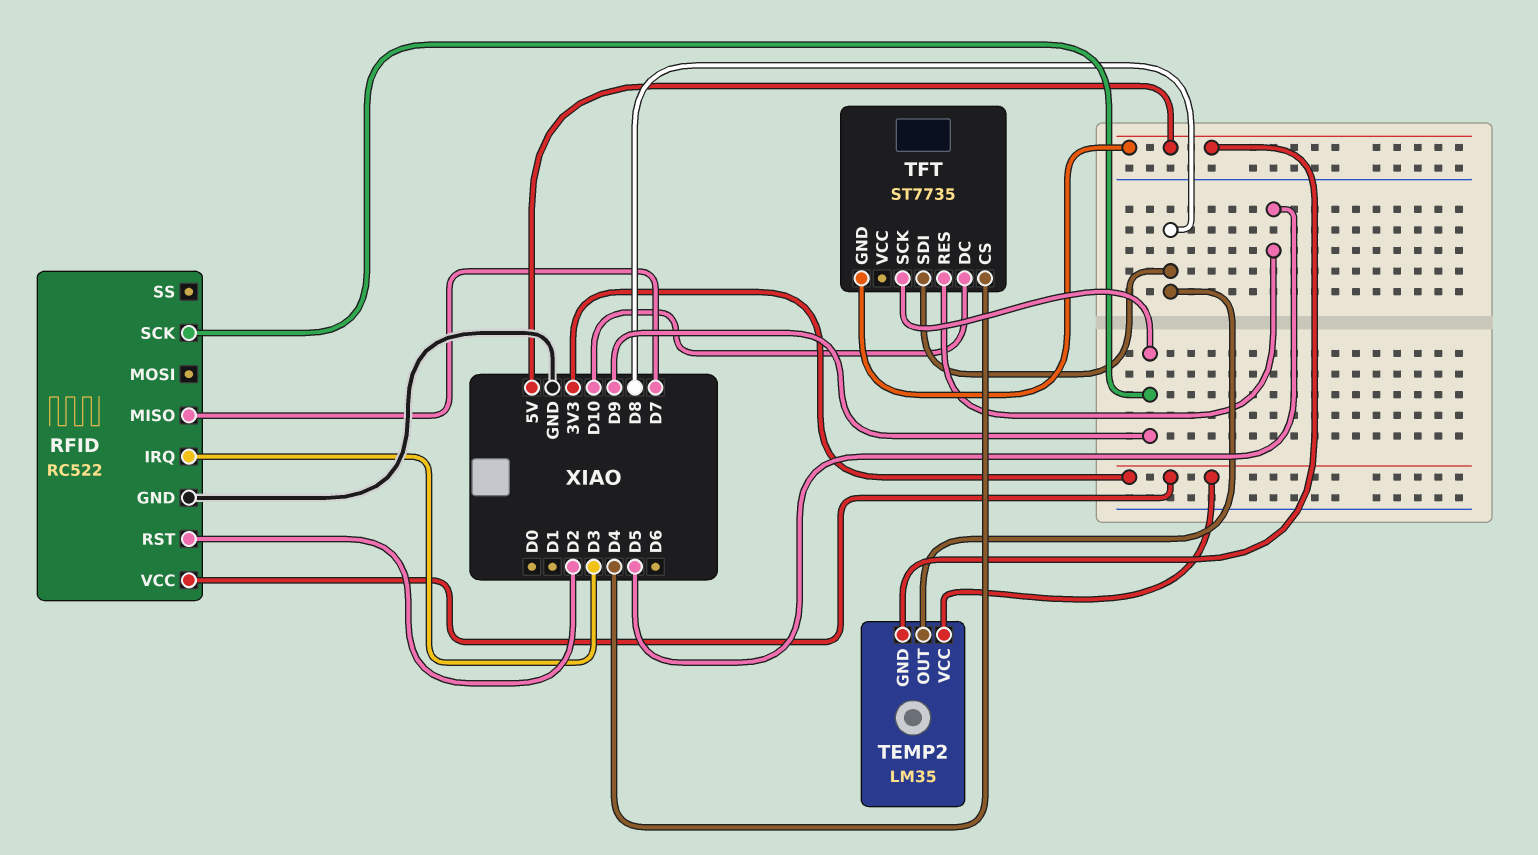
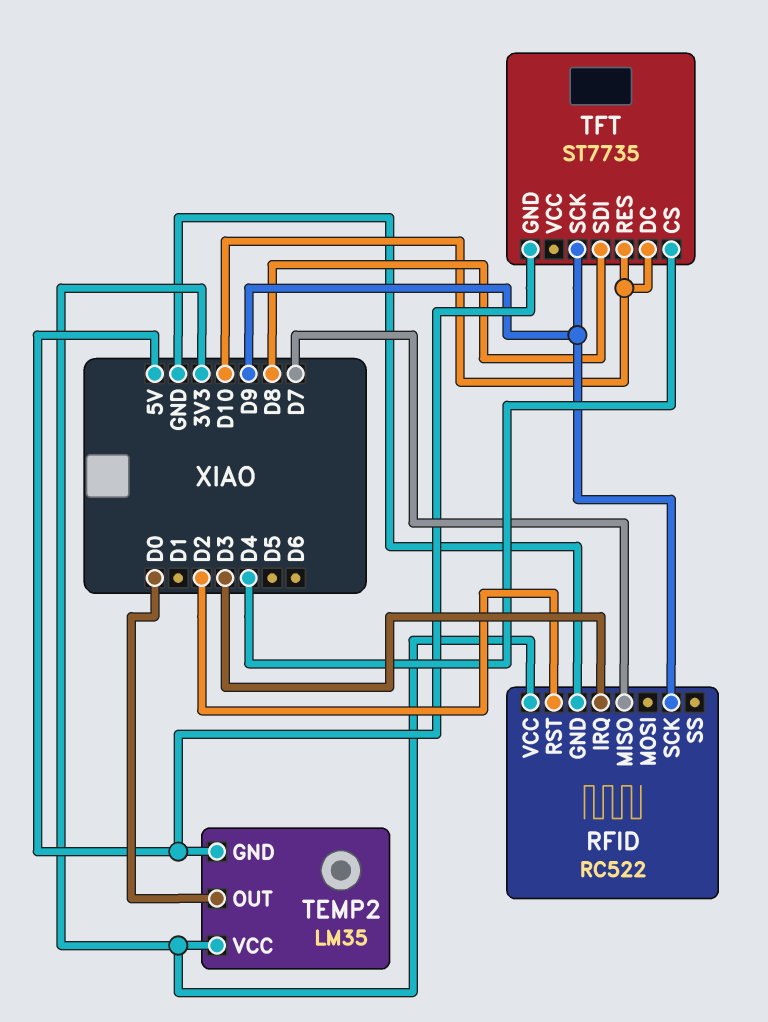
TEMP2 pin OUT: D8 -> D0
TFT pin RES: D5 -> D10

